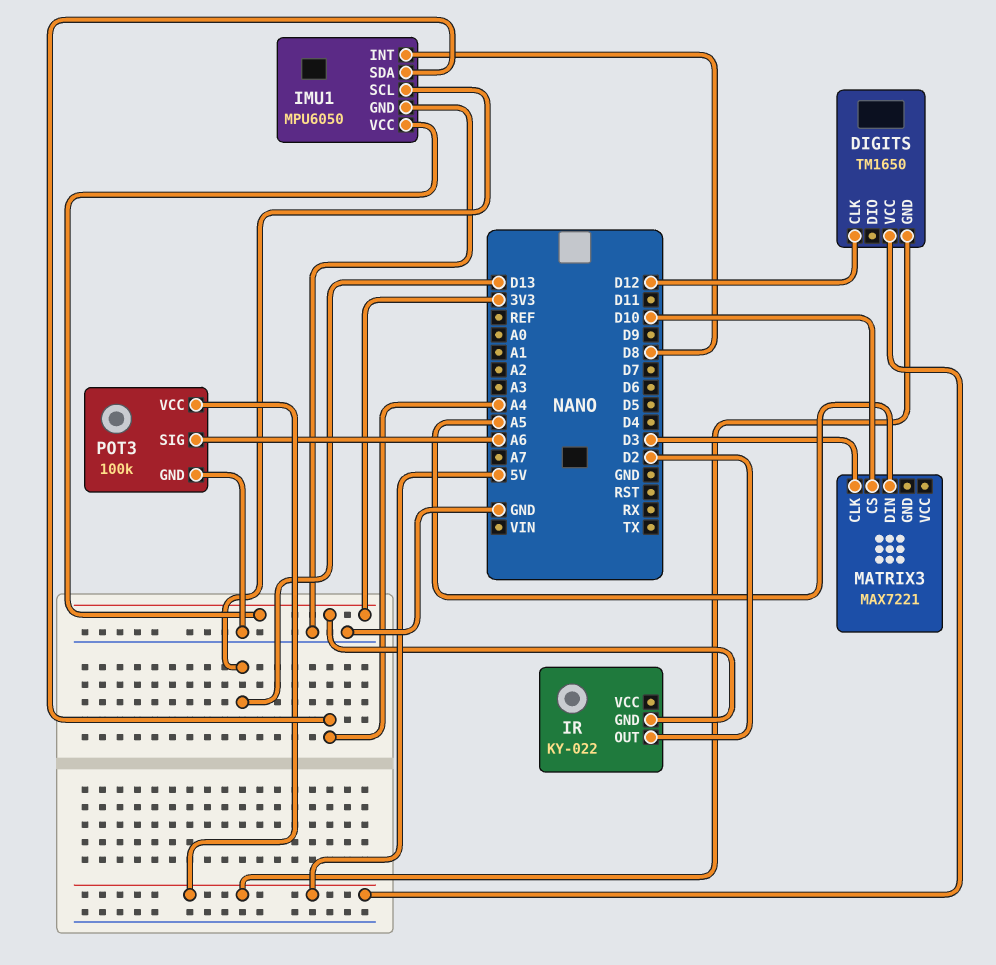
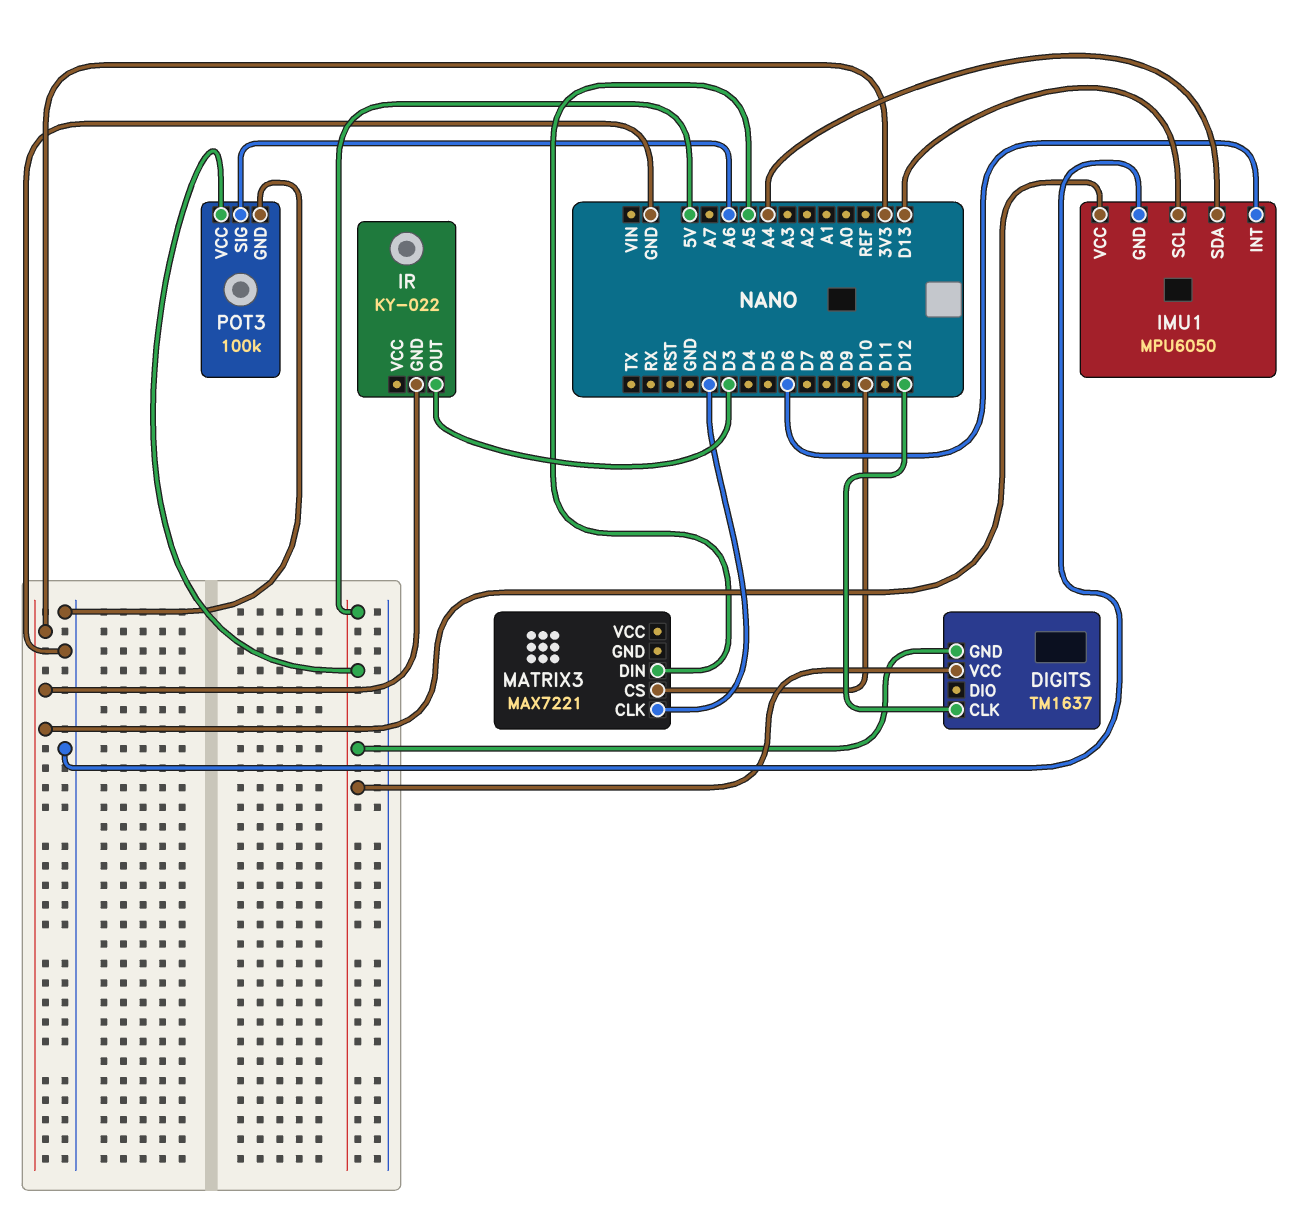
DIGITS: TM1650 -> TM1637
IMU1 pin INT: D8 -> D6
IR pin OUT: D2 -> D3
MATRIX3 pin CLK: D3 -> D2

